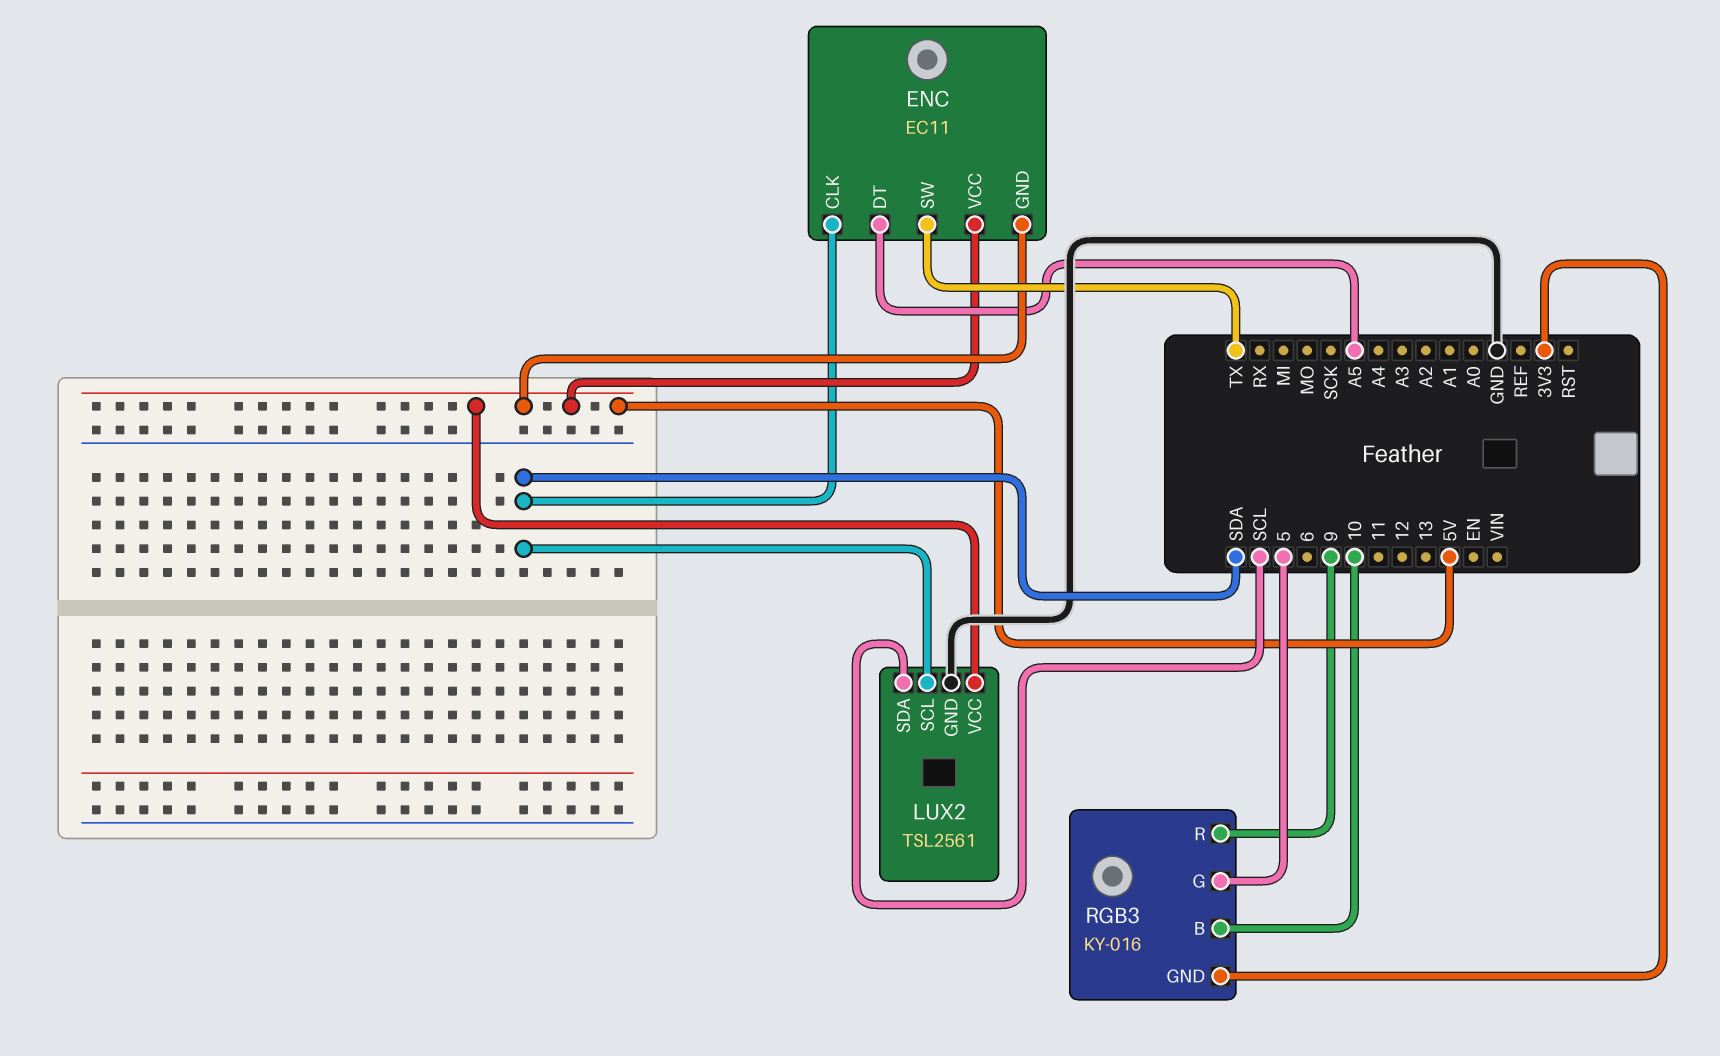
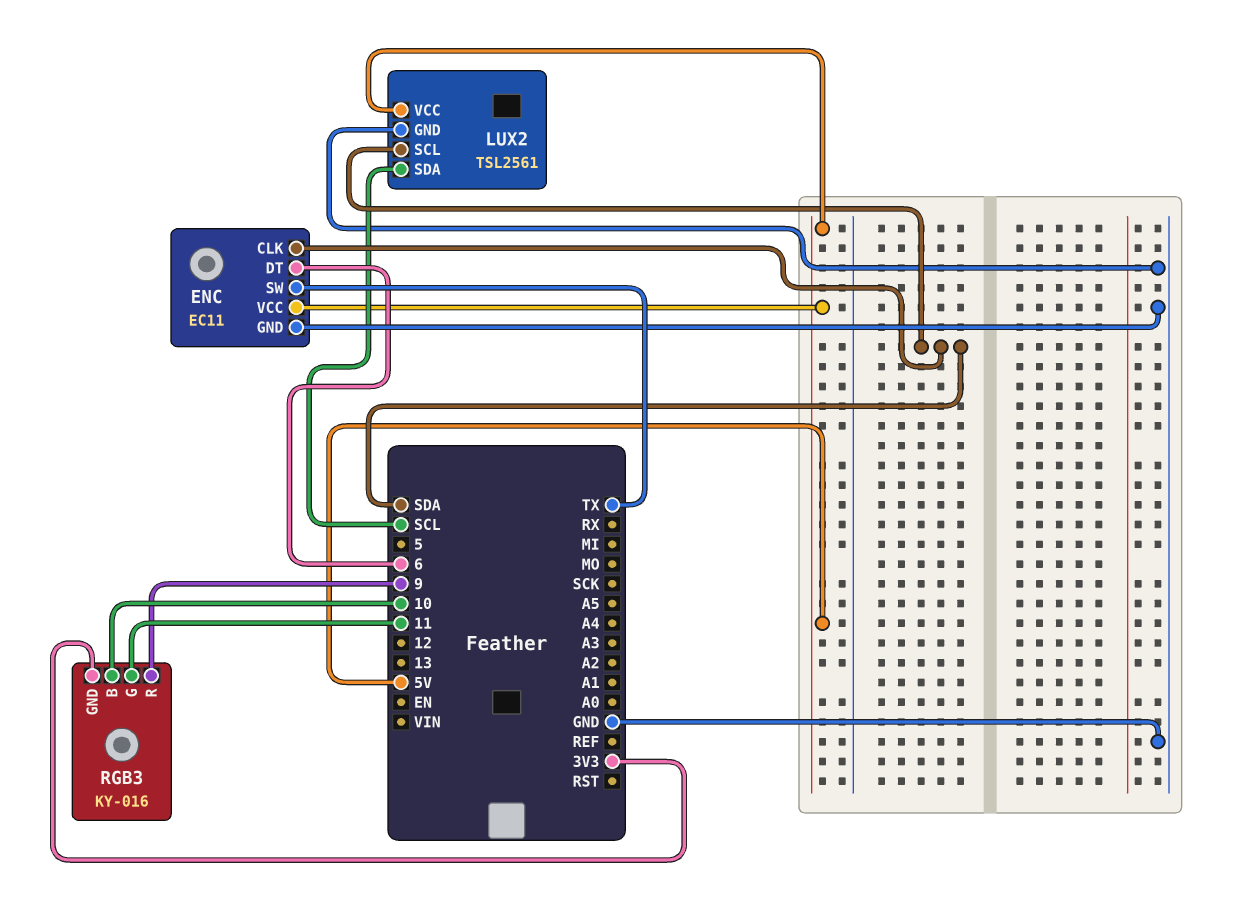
ENC pin DT: A5 -> 6
ENC pin GND: 5V -> GND
RGB3 pin G: 5 -> 11

